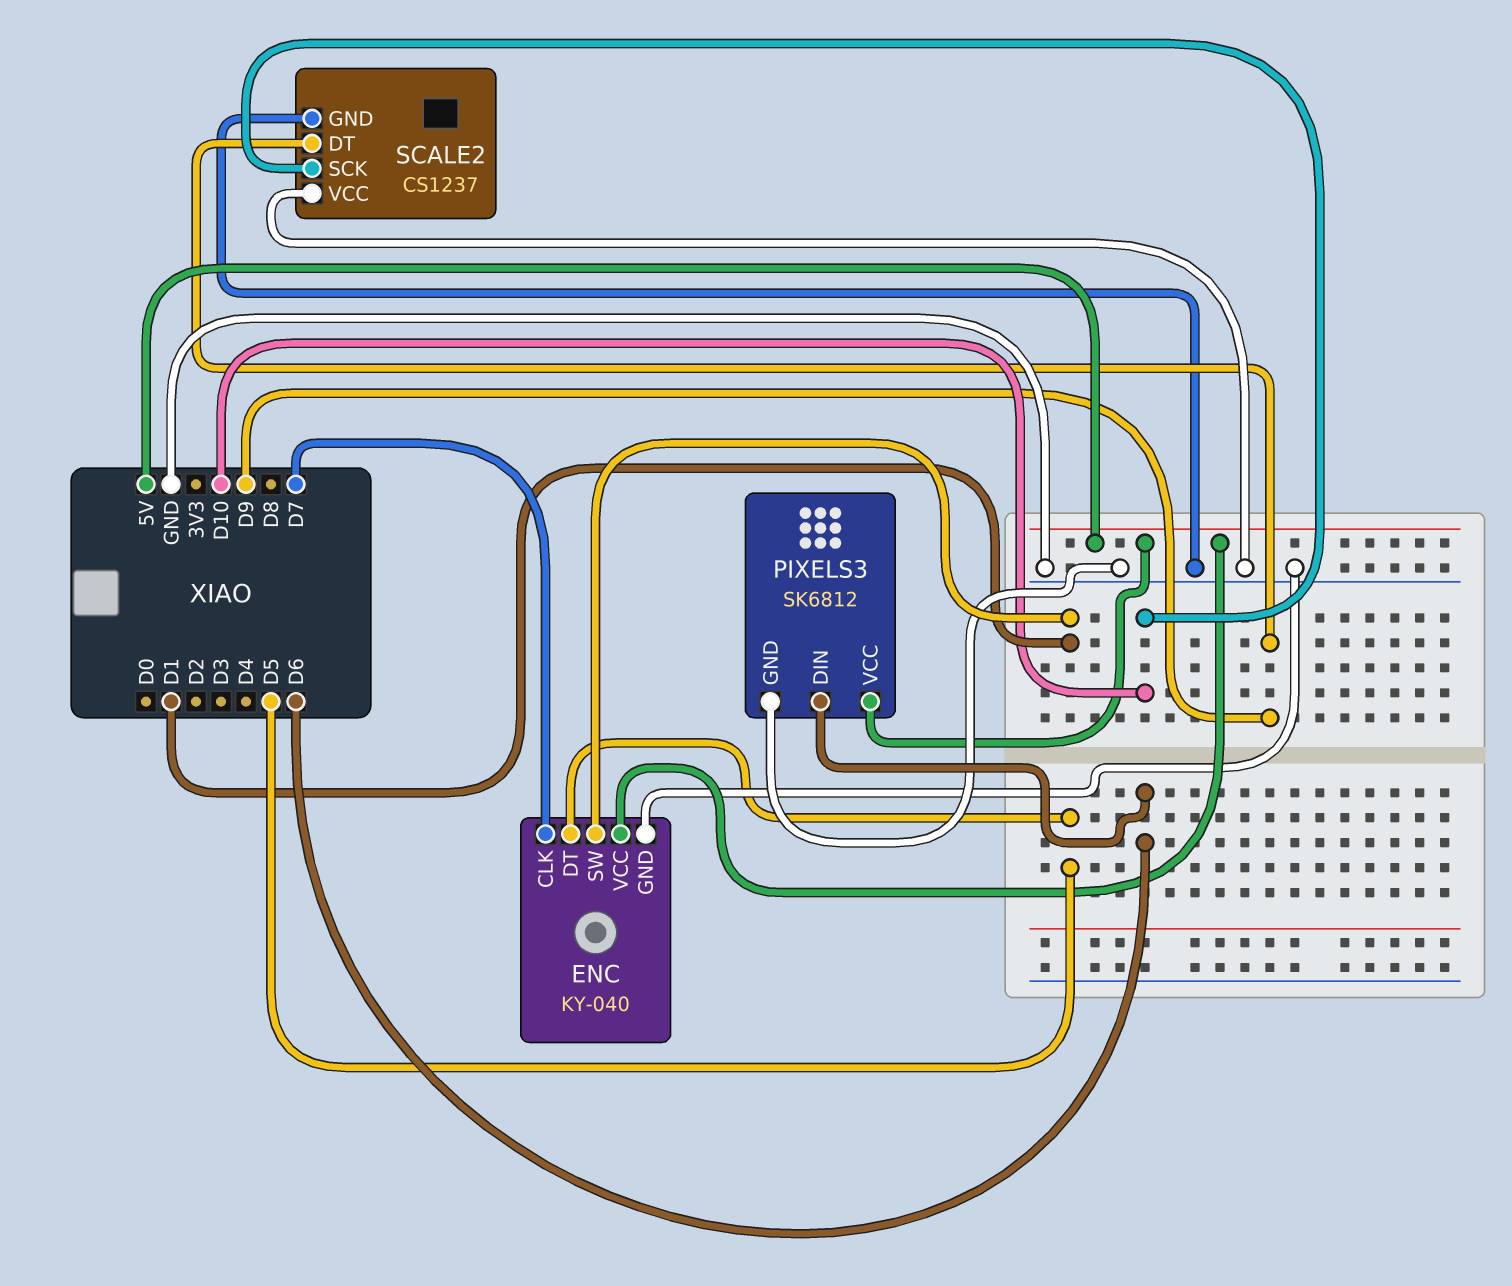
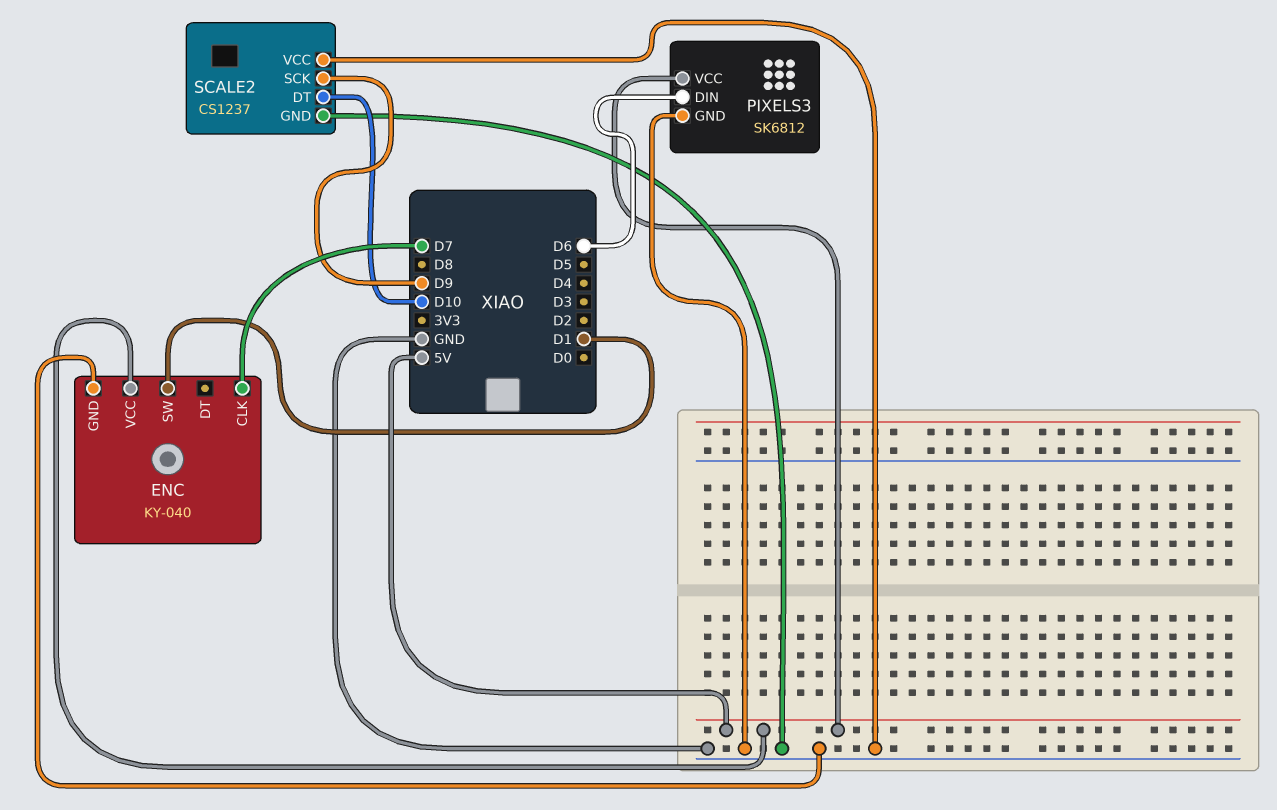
ENC pin DT: D5 -> none
SCALE2 pin DT: D9 -> D10
SCALE2 pin SCK: D10 -> D9

